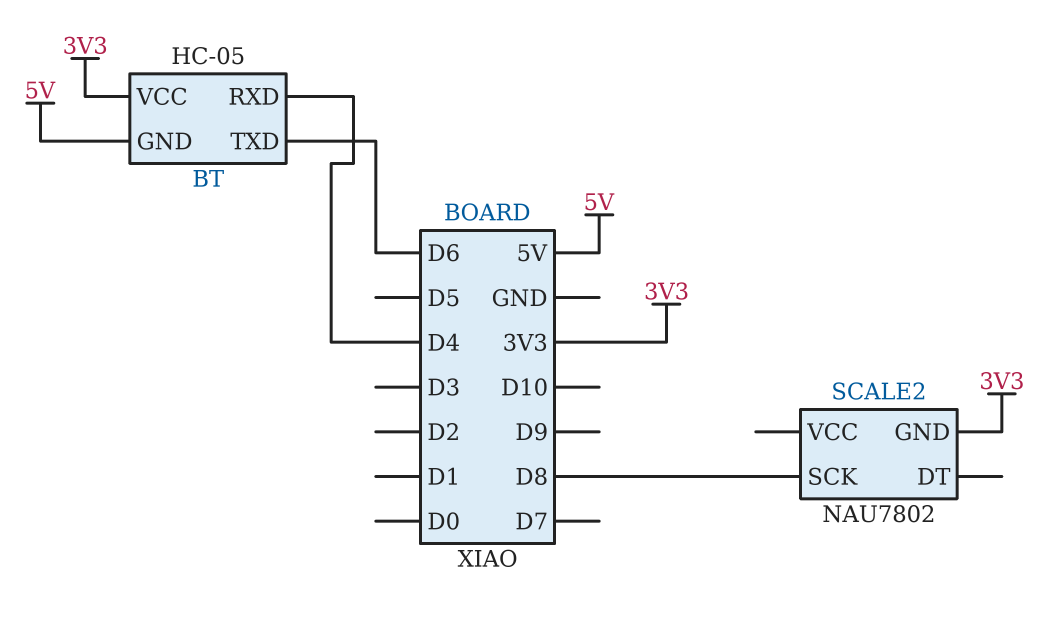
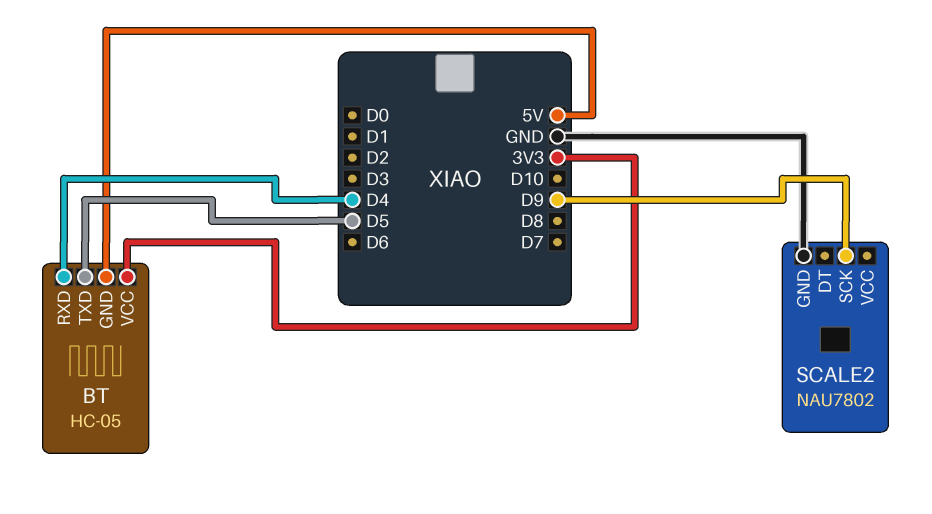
BT pin TXD: D6 -> D5
SCALE2 pin GND: 3V3 -> GND
SCALE2 pin SCK: D8 -> D9

